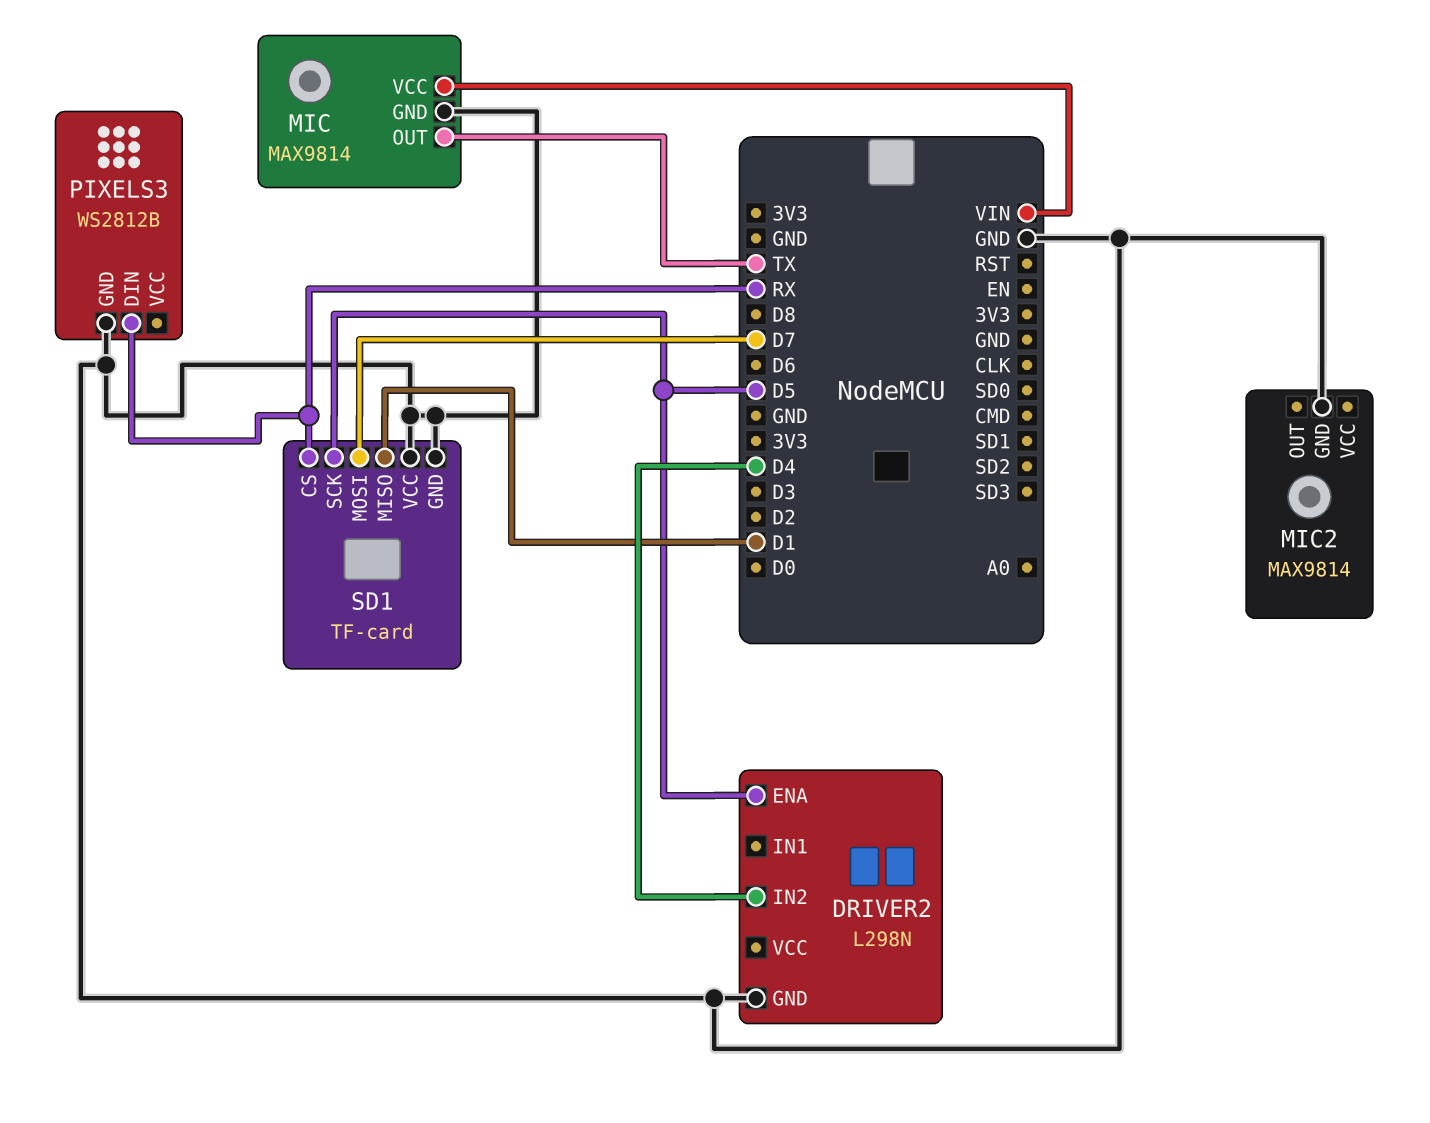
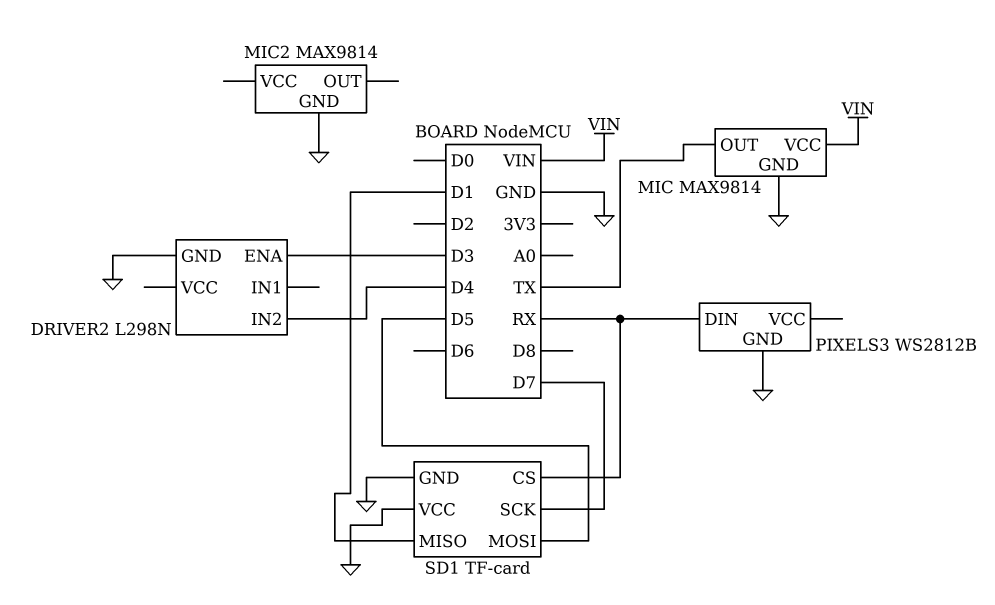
DRIVER2 pin ENA: D5 -> D3
SD1 pin MOSI: D7 -> D5
SD1 pin SCK: D5 -> D7

